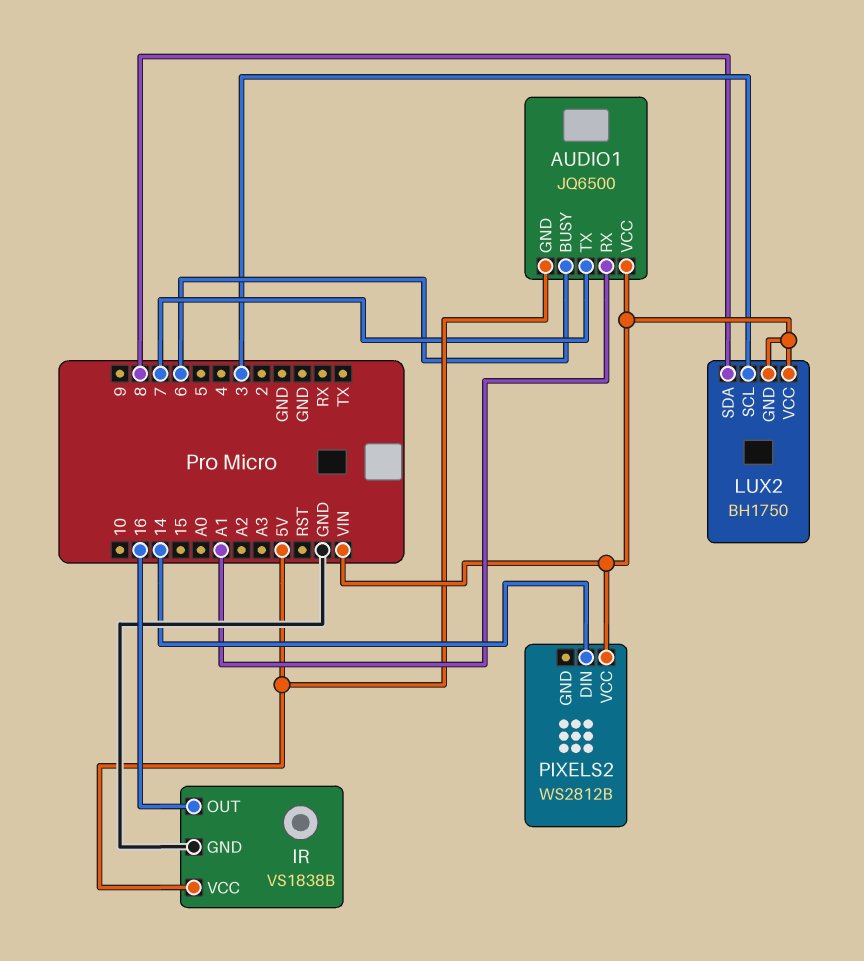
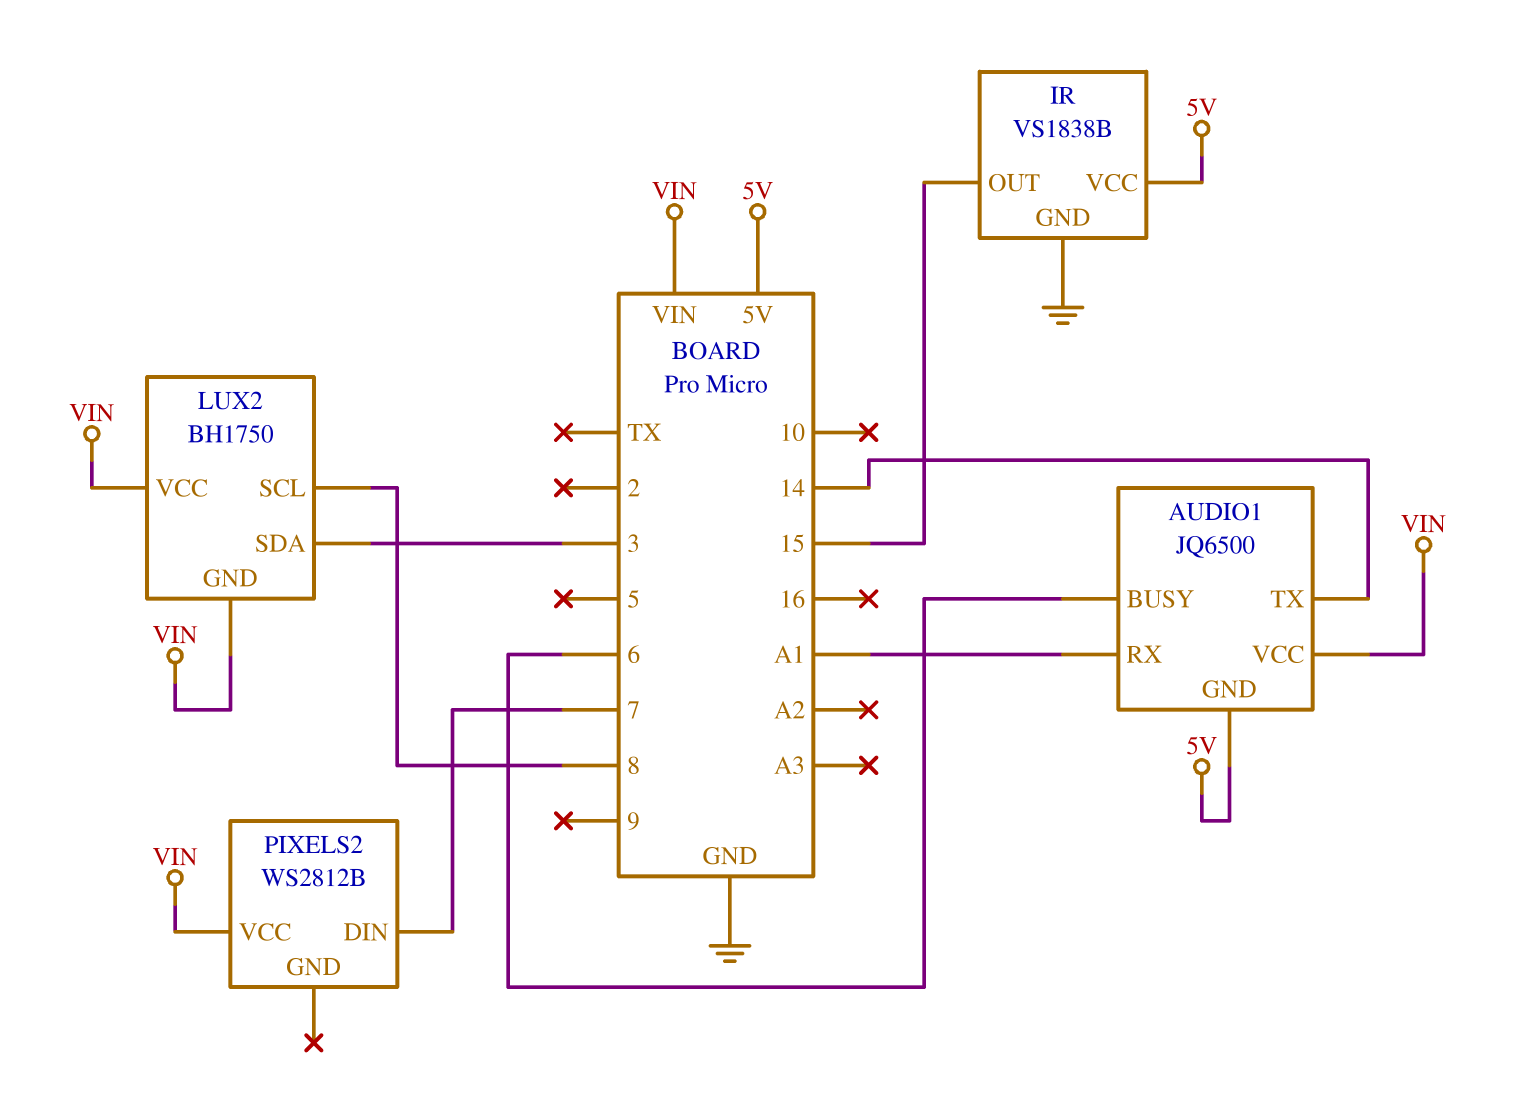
AUDIO1 pin TX: 7 -> 14
IR pin OUT: 16 -> 15
LUX2 pin SCL: 3 -> 8
LUX2 pin SDA: 8 -> 3
PIXELS2 pin DIN: 14 -> 7

